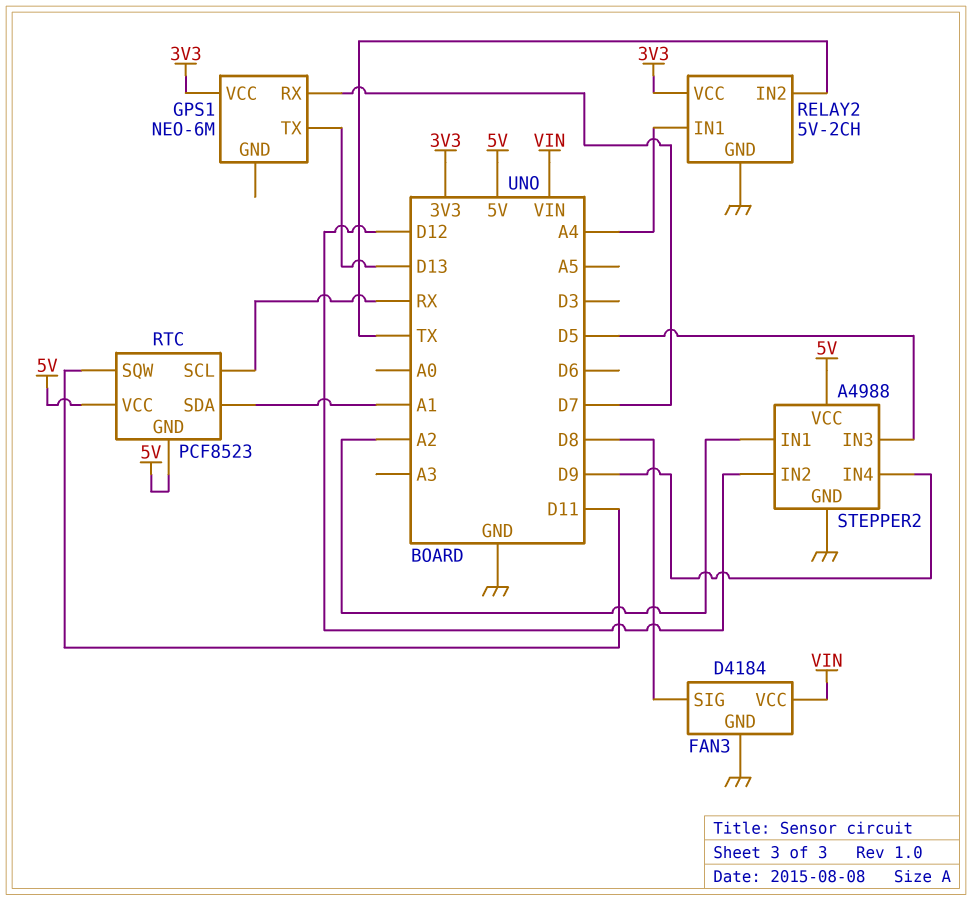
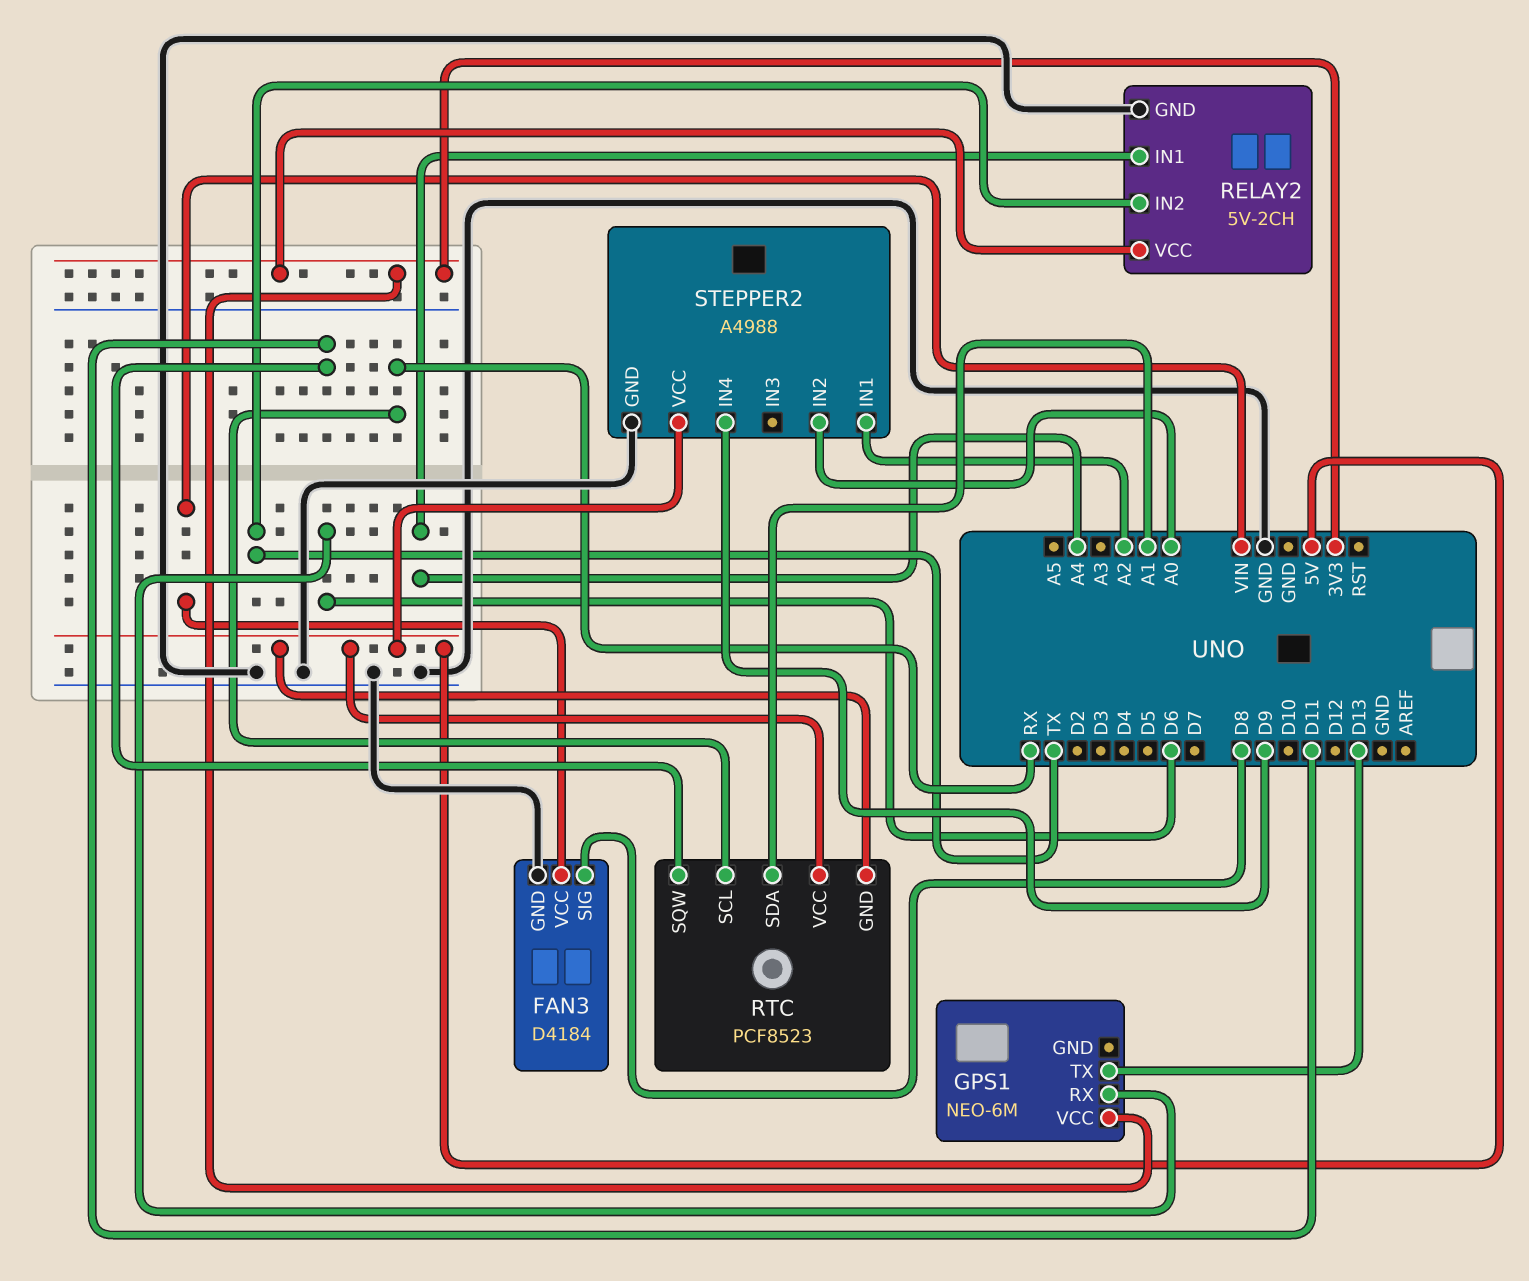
GPS1 pin RX: D7 -> D6
STEPPER2 pin IN2: D12 -> A0
STEPPER2 pin IN3: D5 -> none

